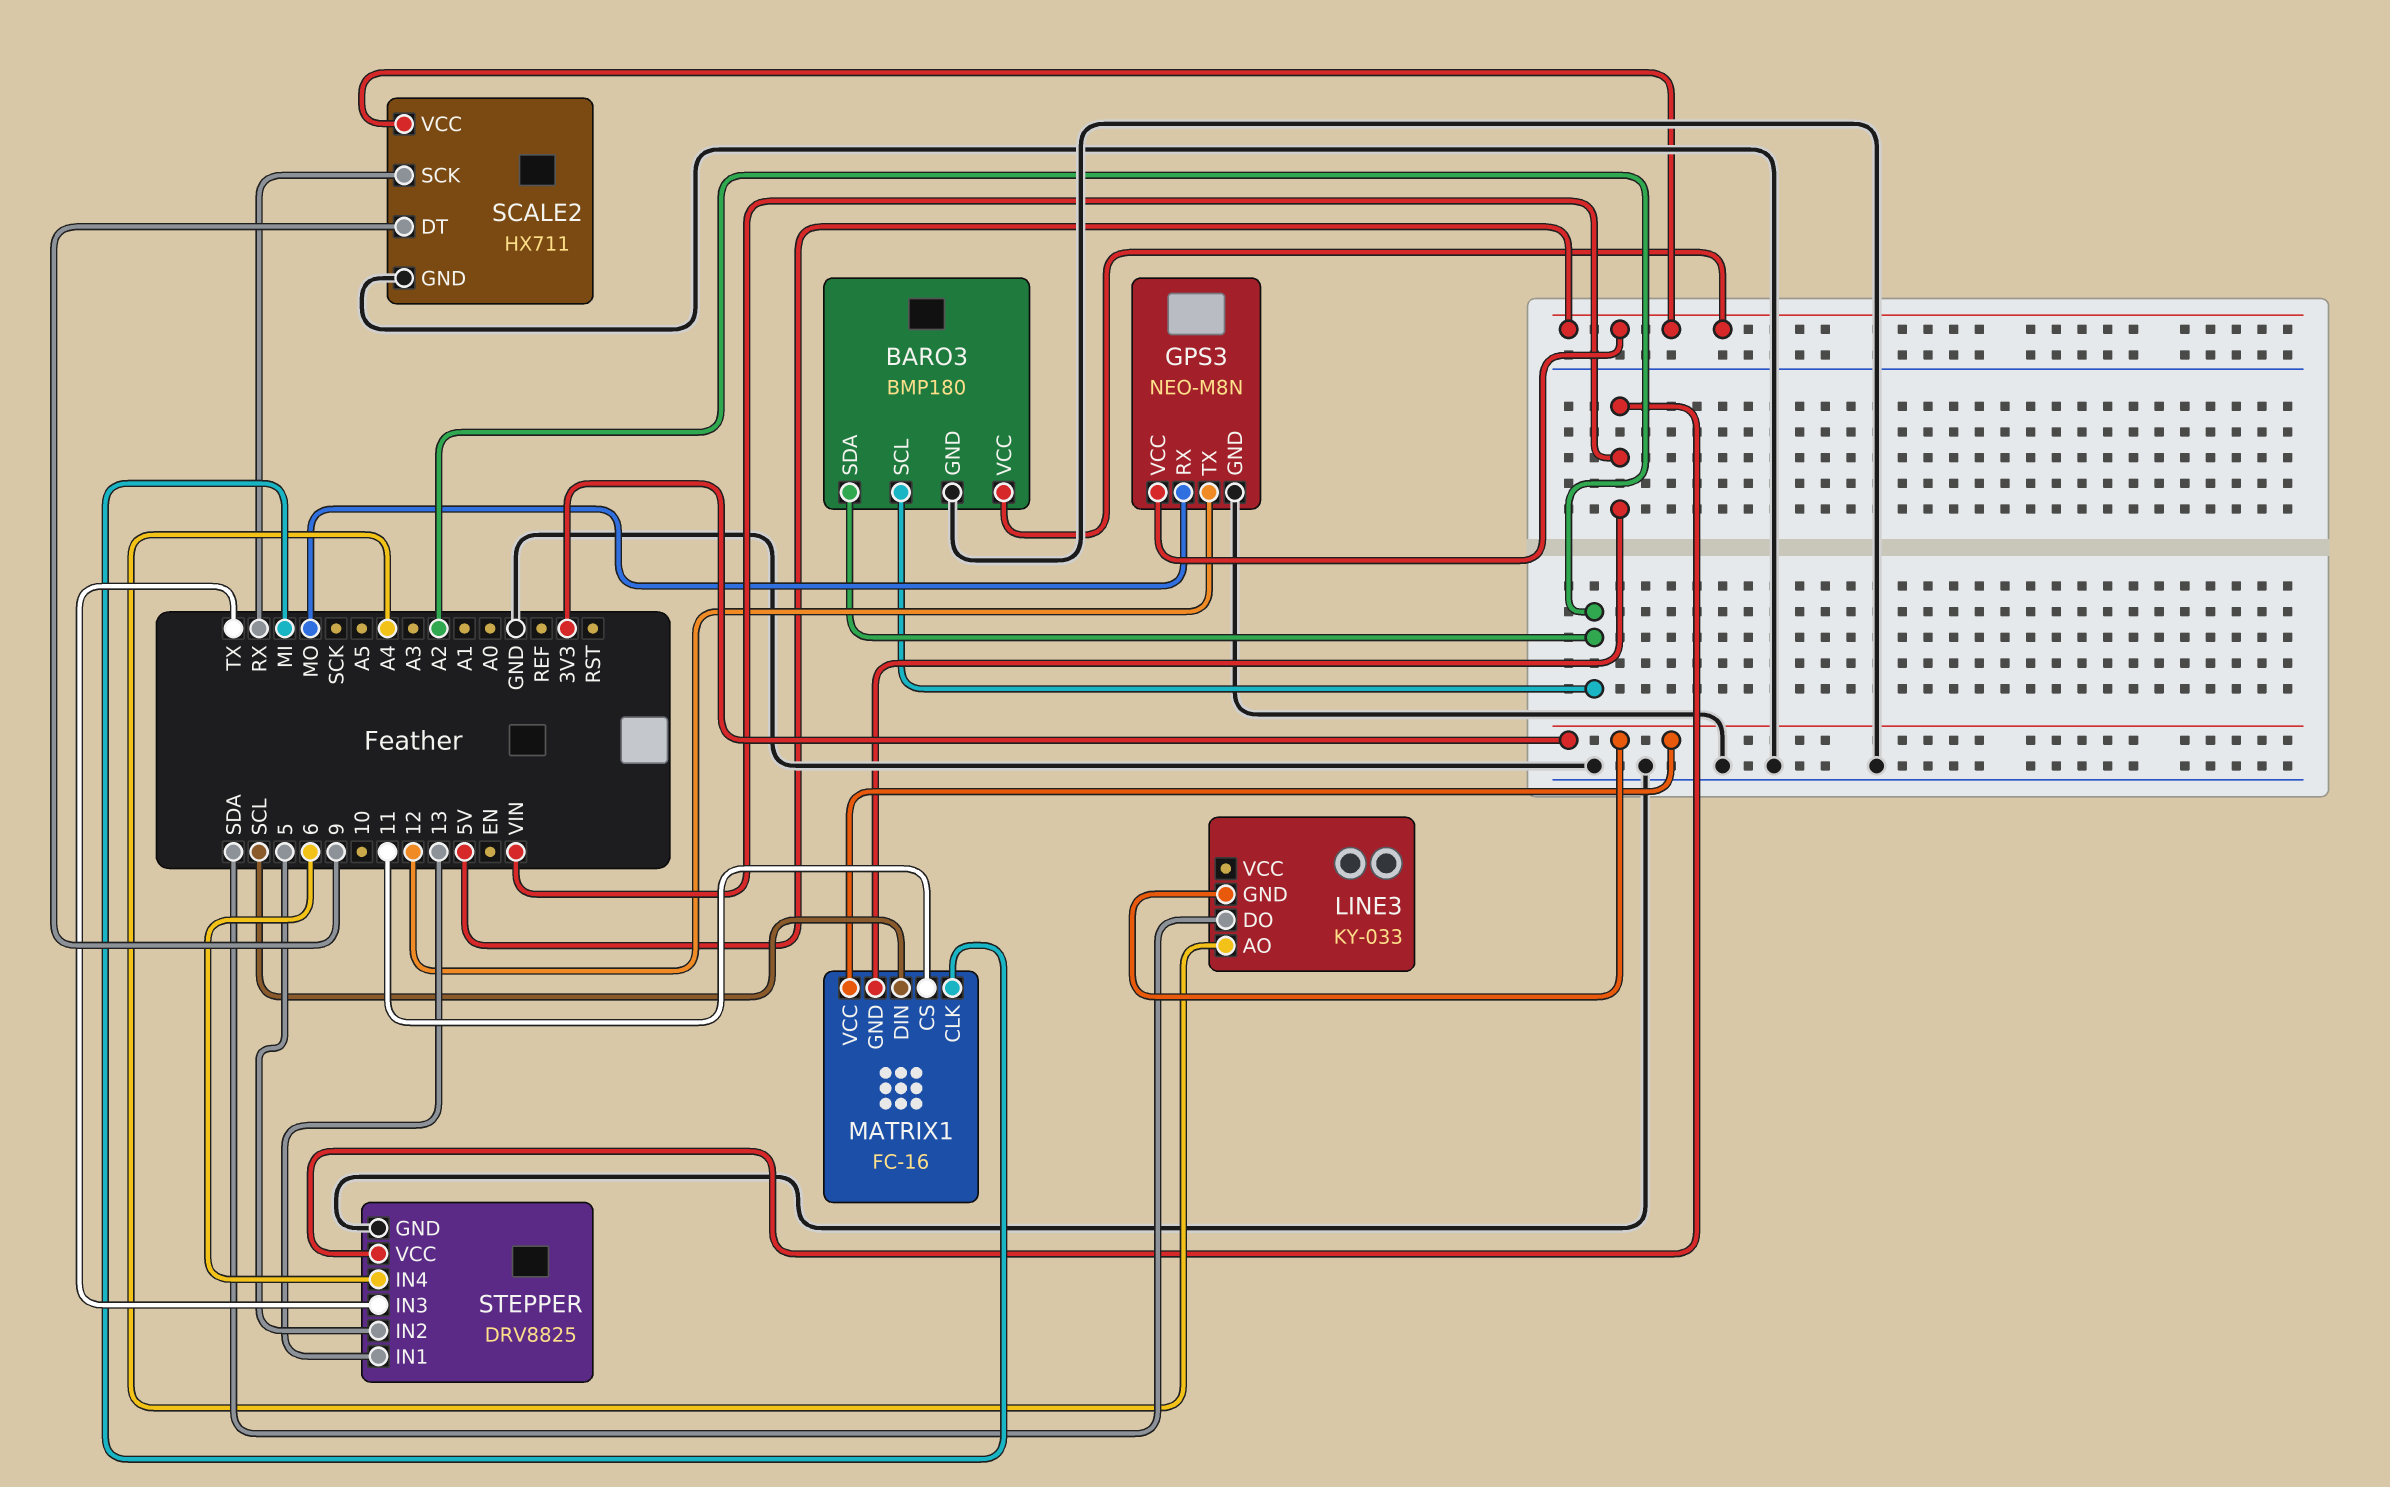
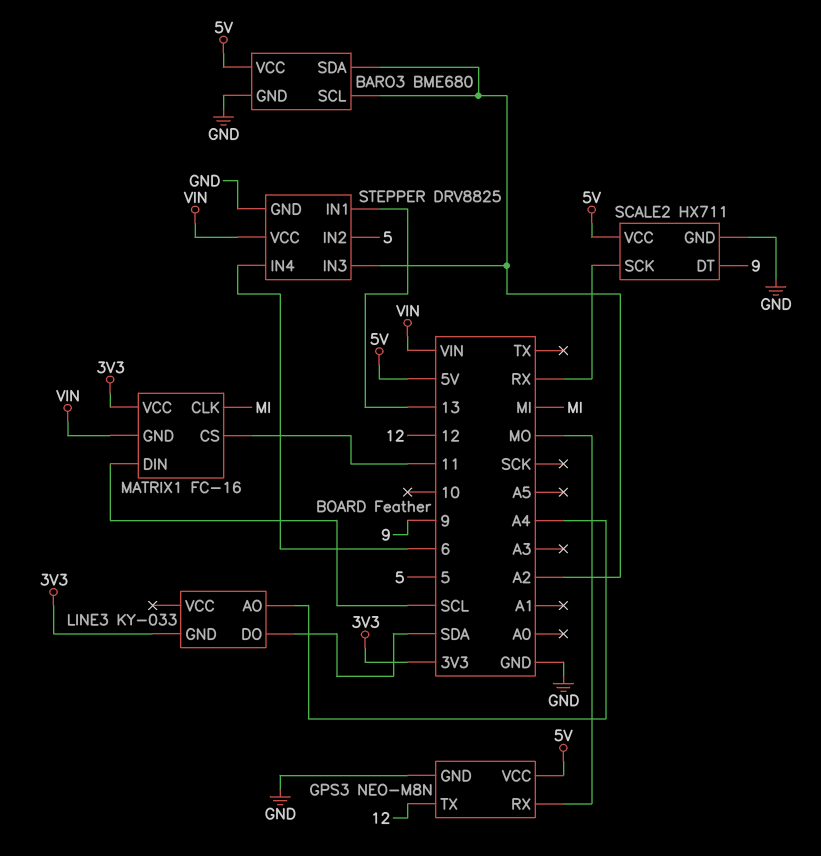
BARO3: BMP180 -> BME680
STEPPER pin IN3: TX -> A2

